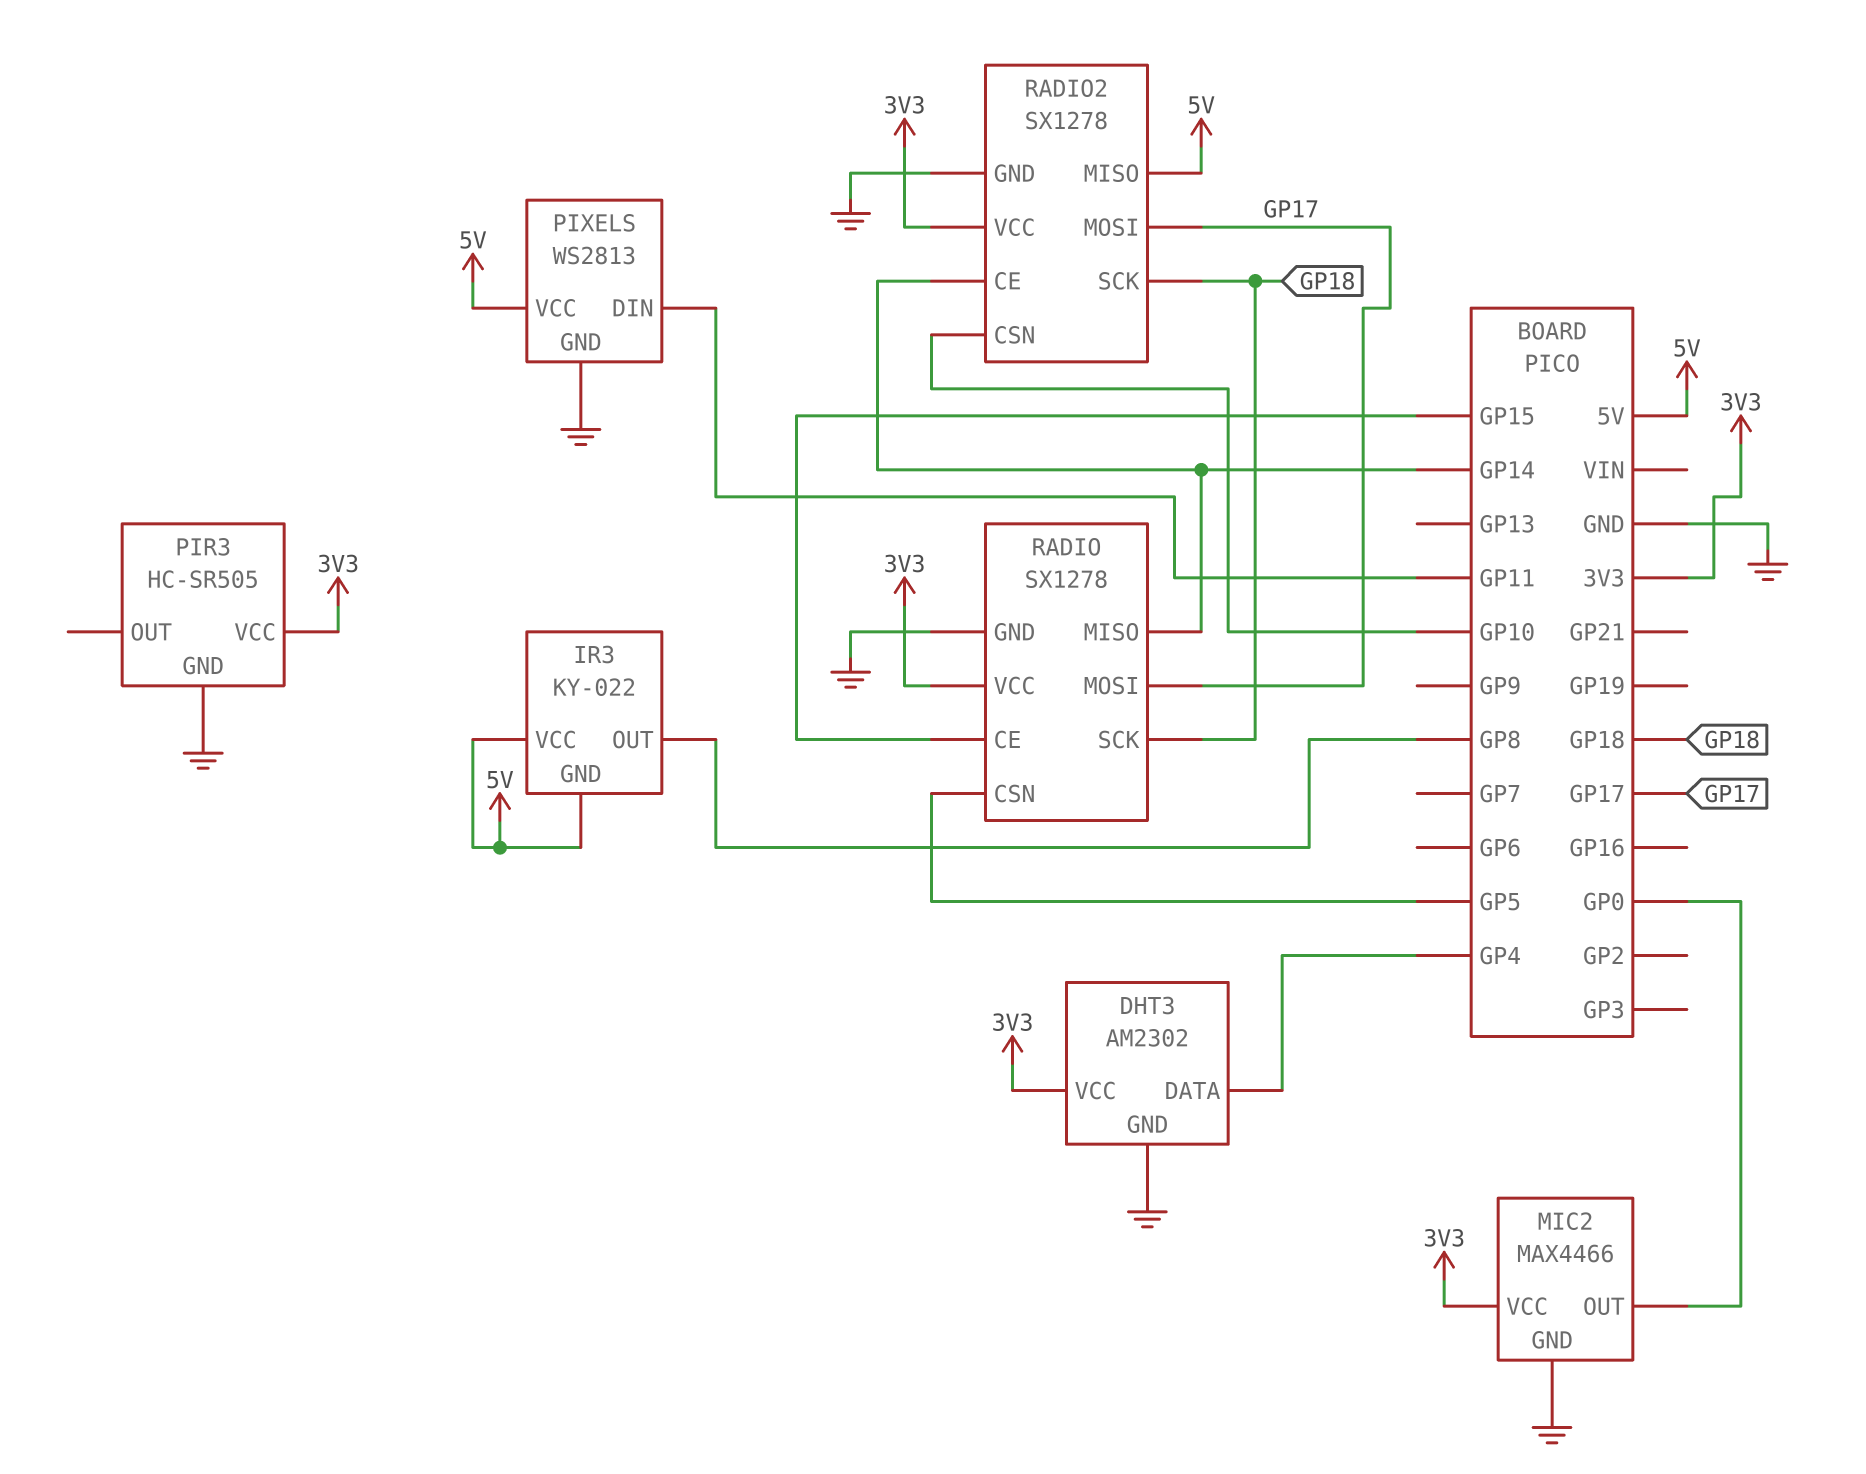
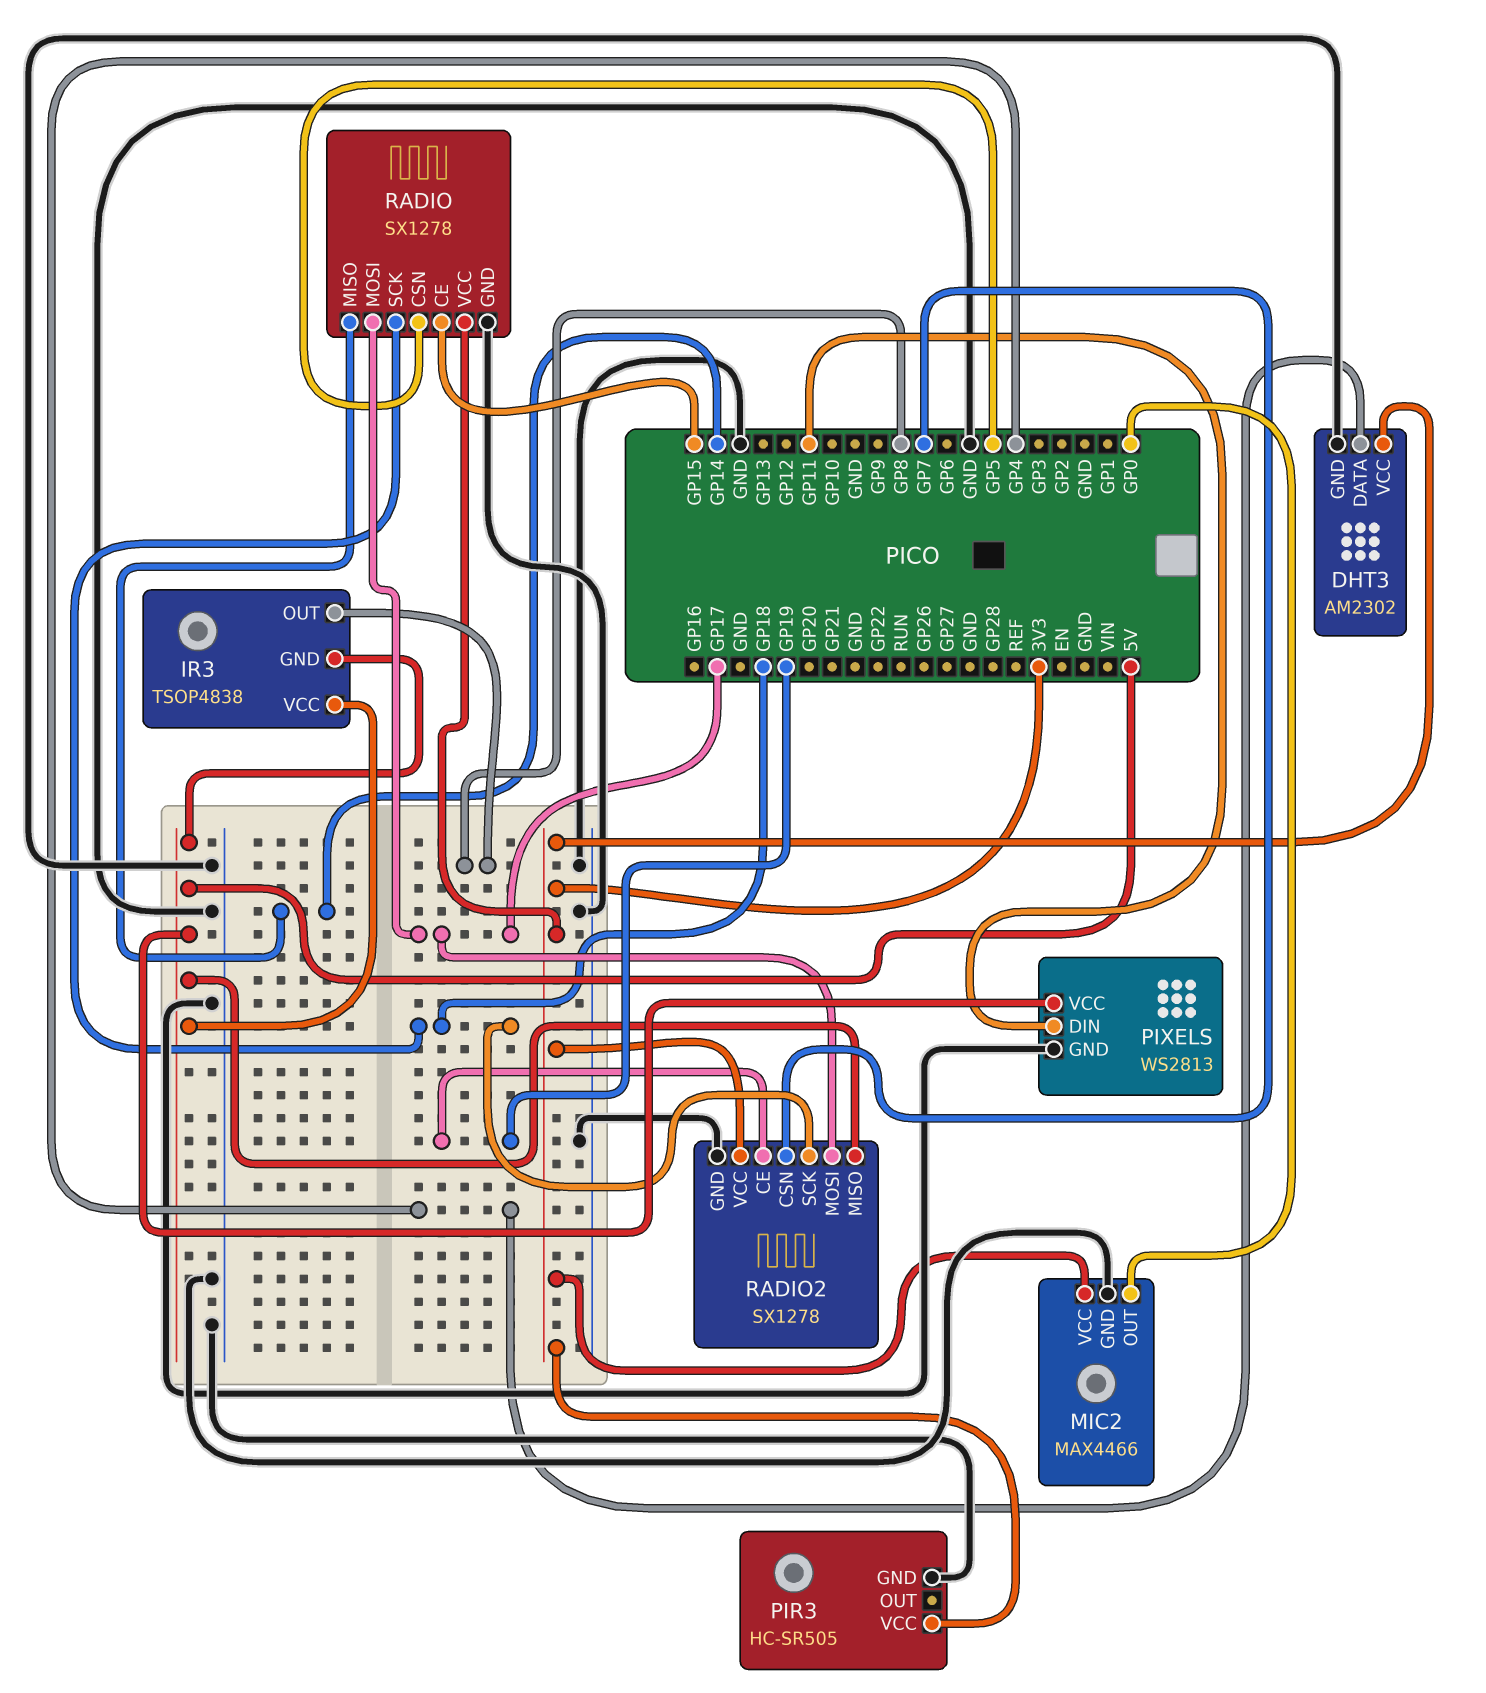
IR3: KY-022 -> TSOP4838
RADIO2 pin CE: GP14 -> GP19
RADIO2 pin CSN: GP10 -> GP7

